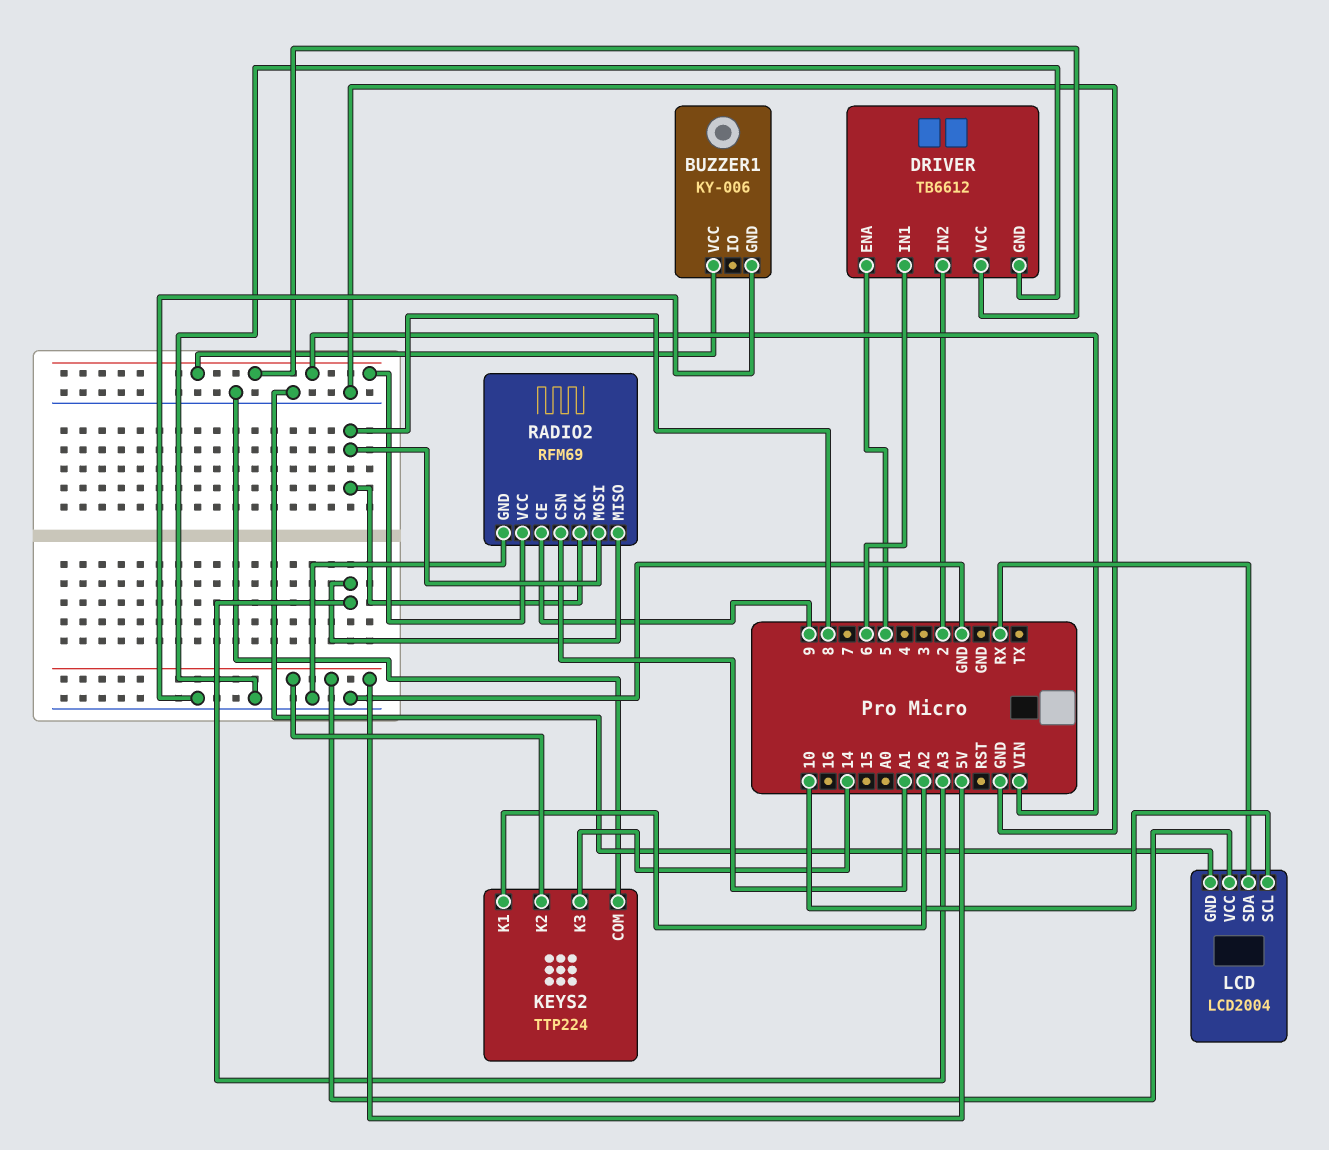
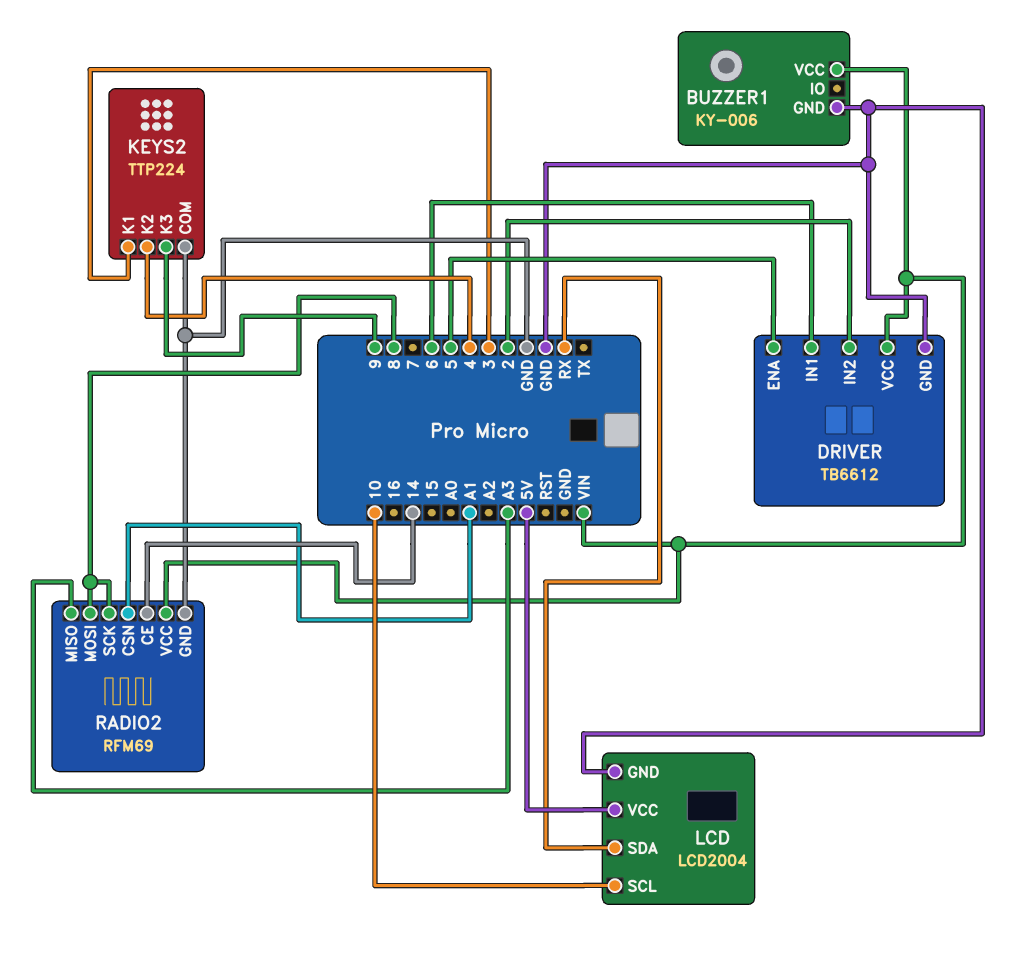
KEYS2 pin K1: A2 -> 3
KEYS2 pin K2: 5V -> 4
KEYS2 pin K3: 14 -> 9
RADIO2 pin CE: 9 -> 14

